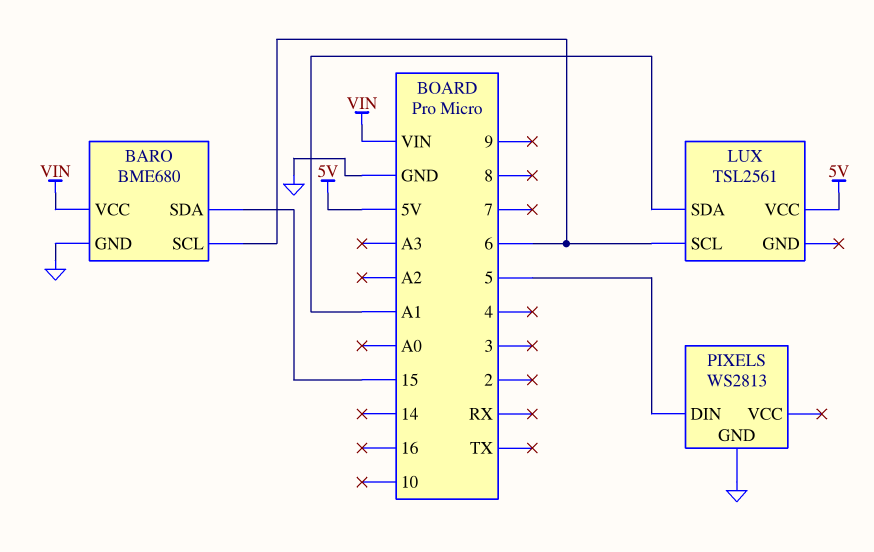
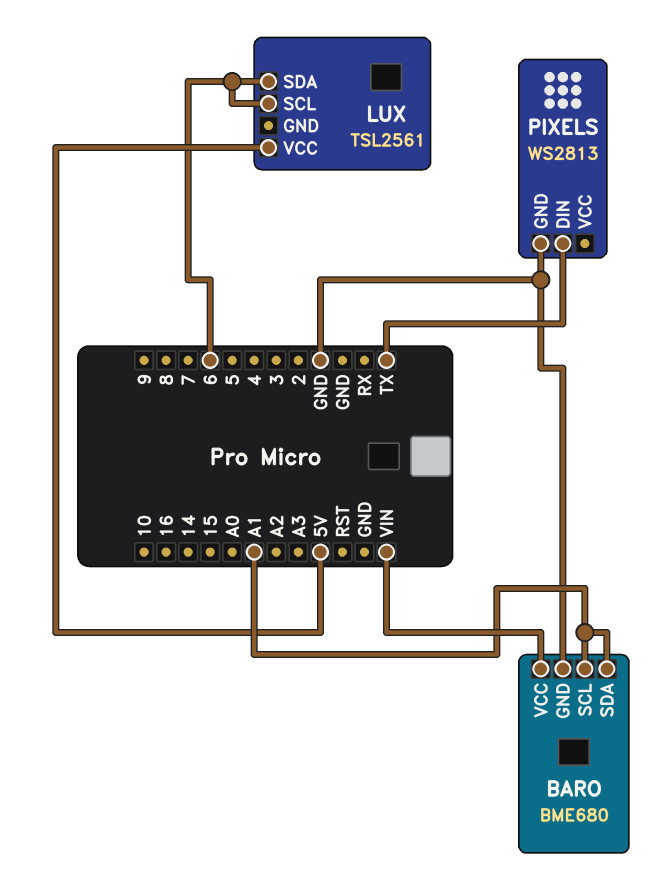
BARO pin SCL: 6 -> A1
BARO pin SDA: 15 -> A1
LUX pin SDA: A1 -> 6
PIXELS pin DIN: 5 -> TX

